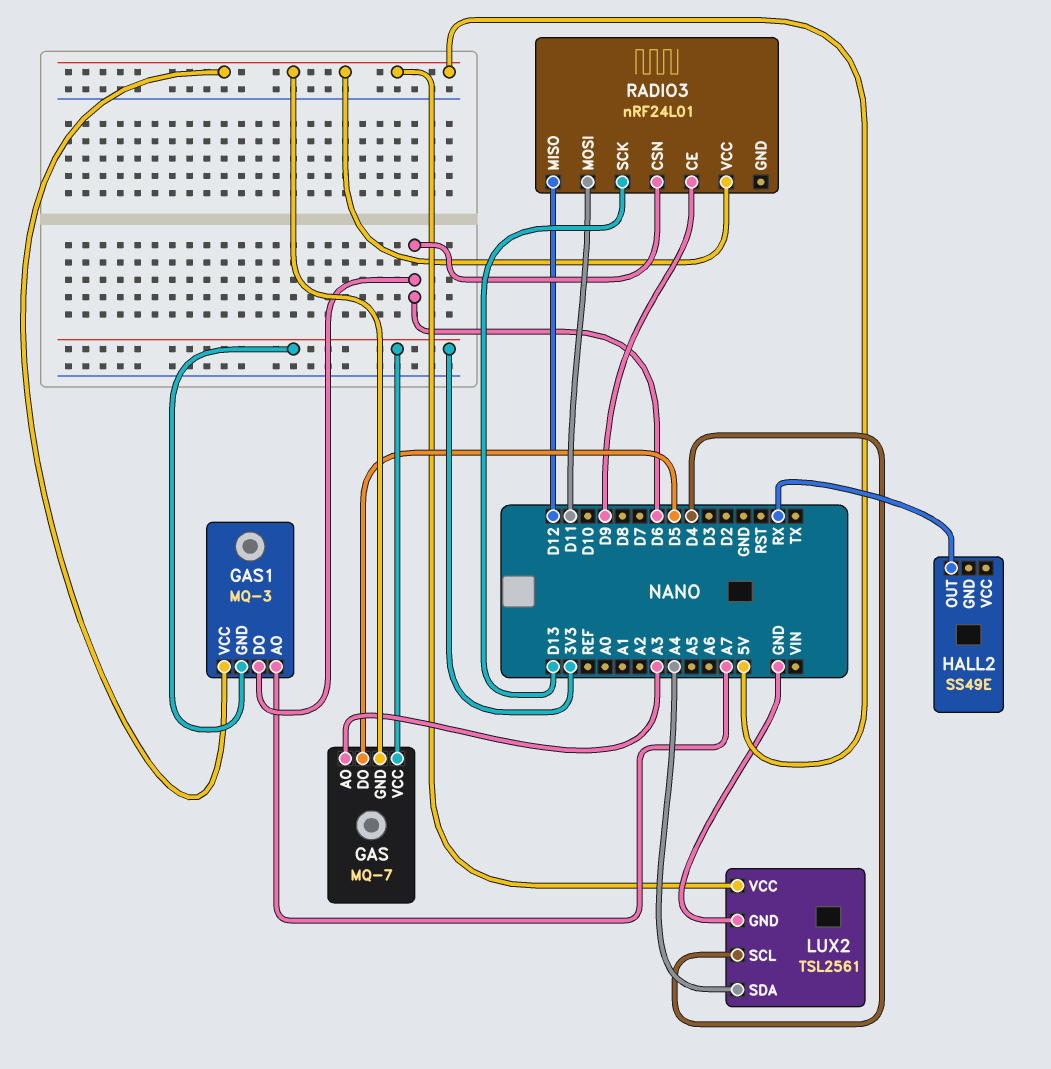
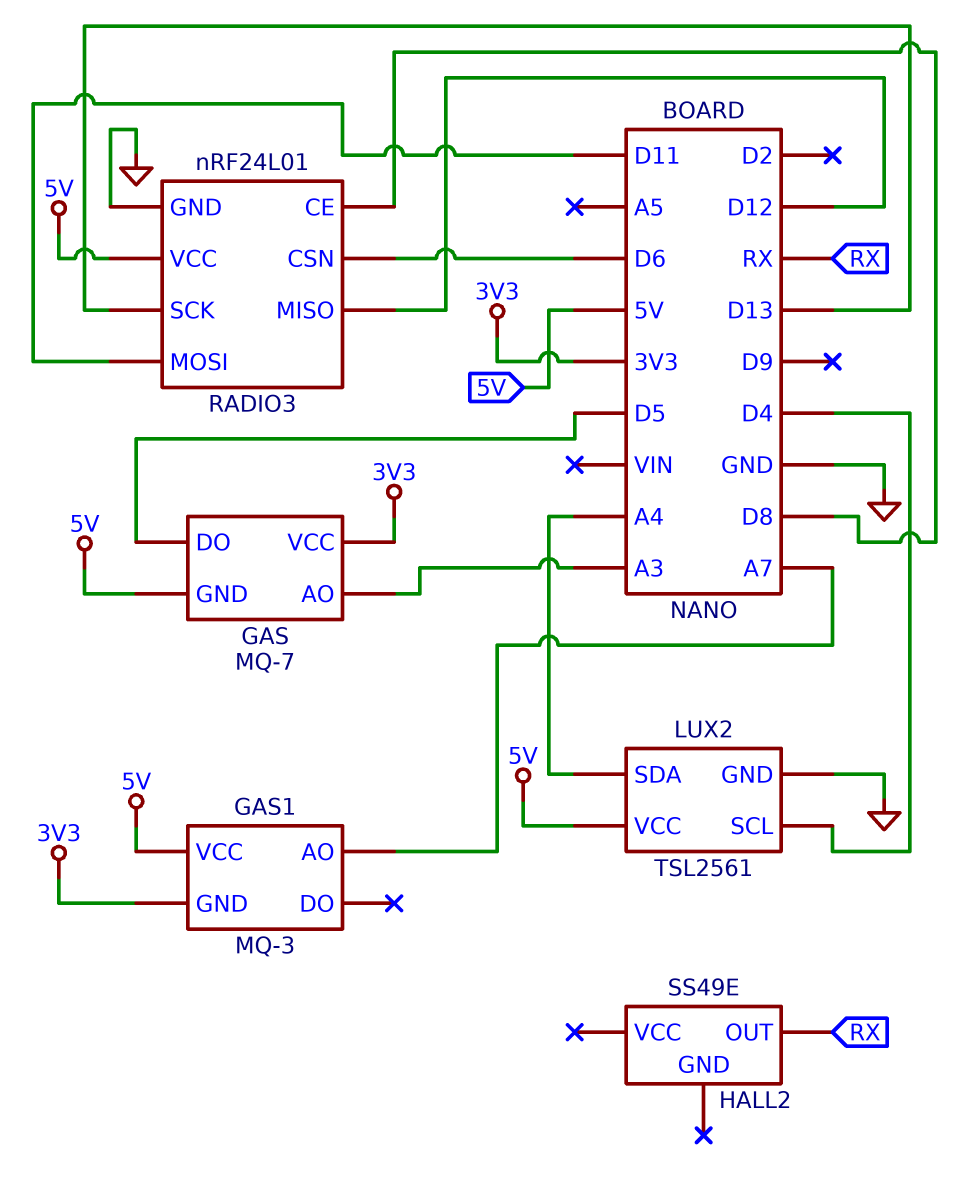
GAS1 pin DO: D6 -> none
RADIO3 pin CE: D9 -> D8
RADIO3 pin GND: none -> GND

